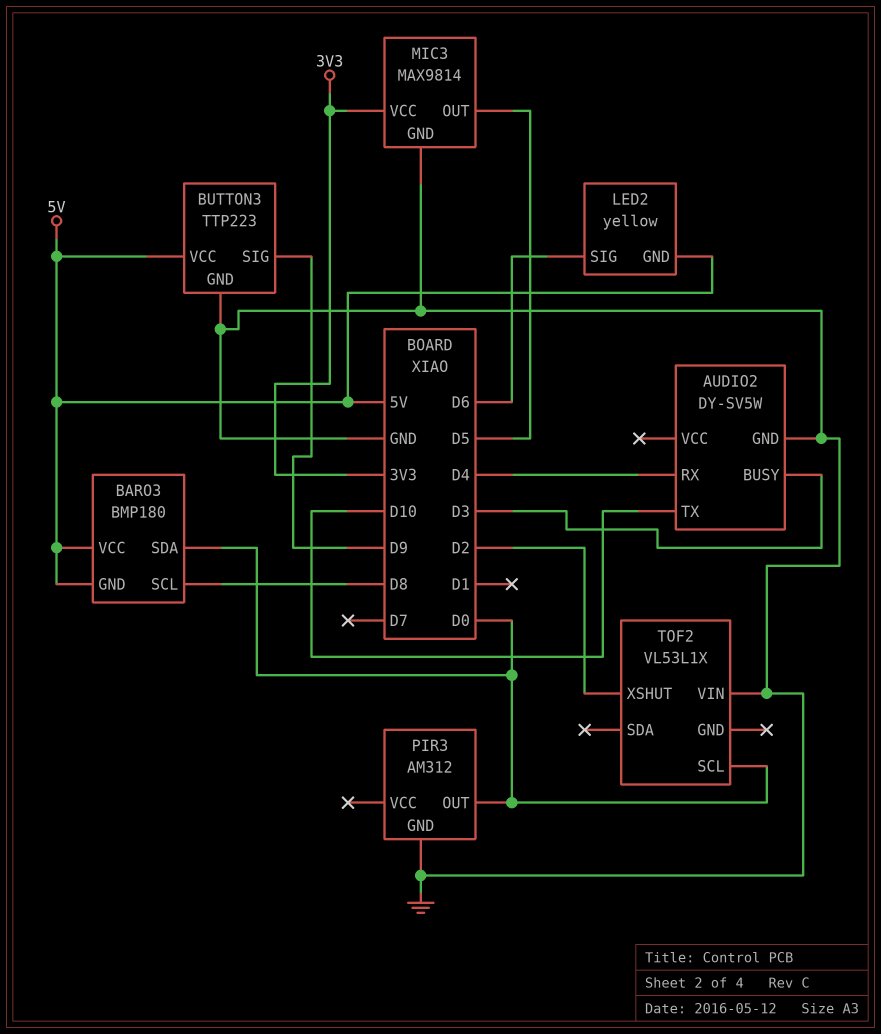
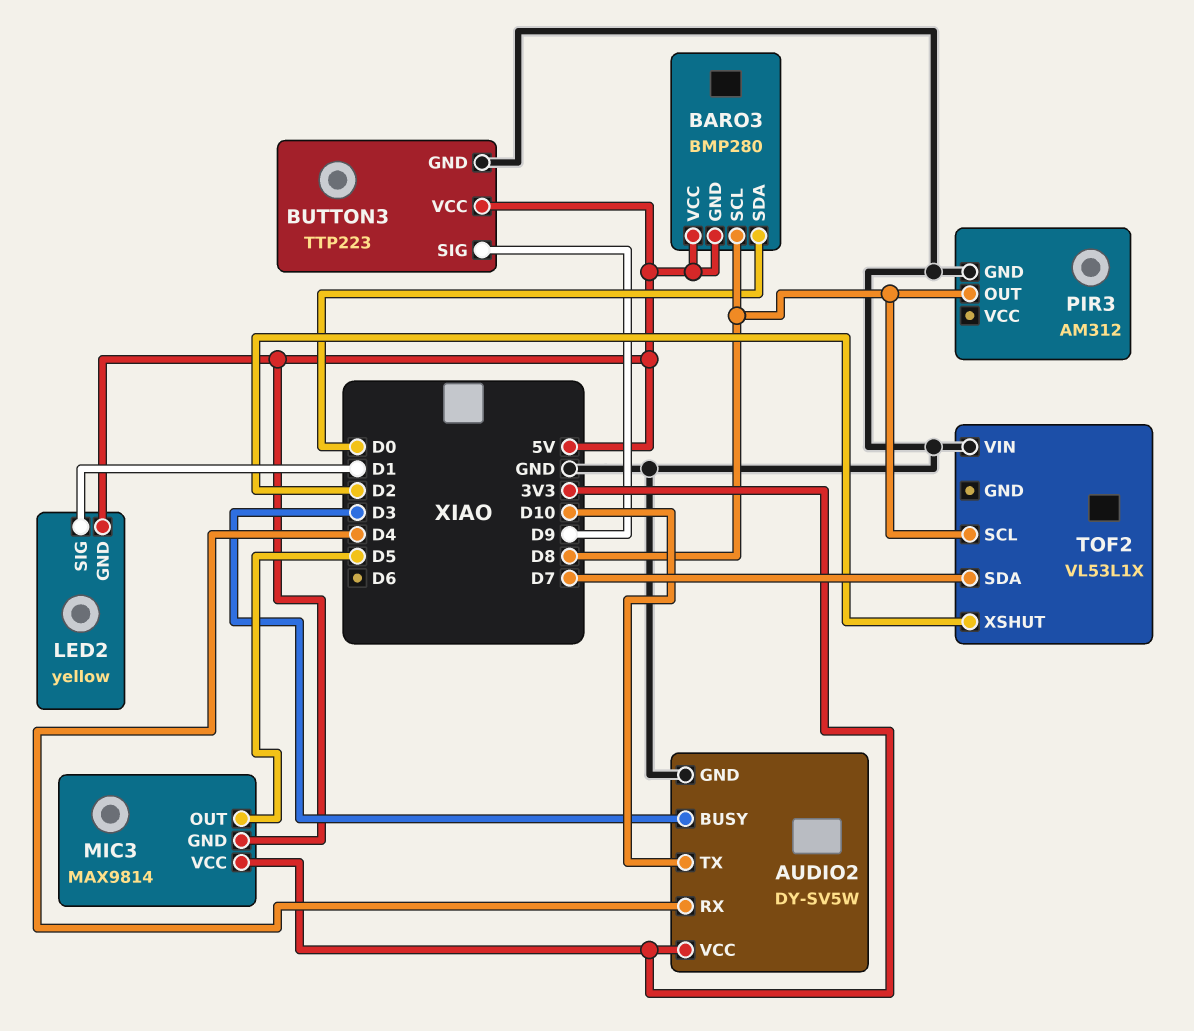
AUDIO2 pin VCC: none -> 3V3
BARO3: BMP180 -> BMP280
LED2 pin SIG: D6 -> D1
MIC3 pin GND: GND -> 5V
PIR3 pin OUT: D0 -> D8
TOF2 pin SCL: D0 -> D8
TOF2 pin SDA: none -> D7

